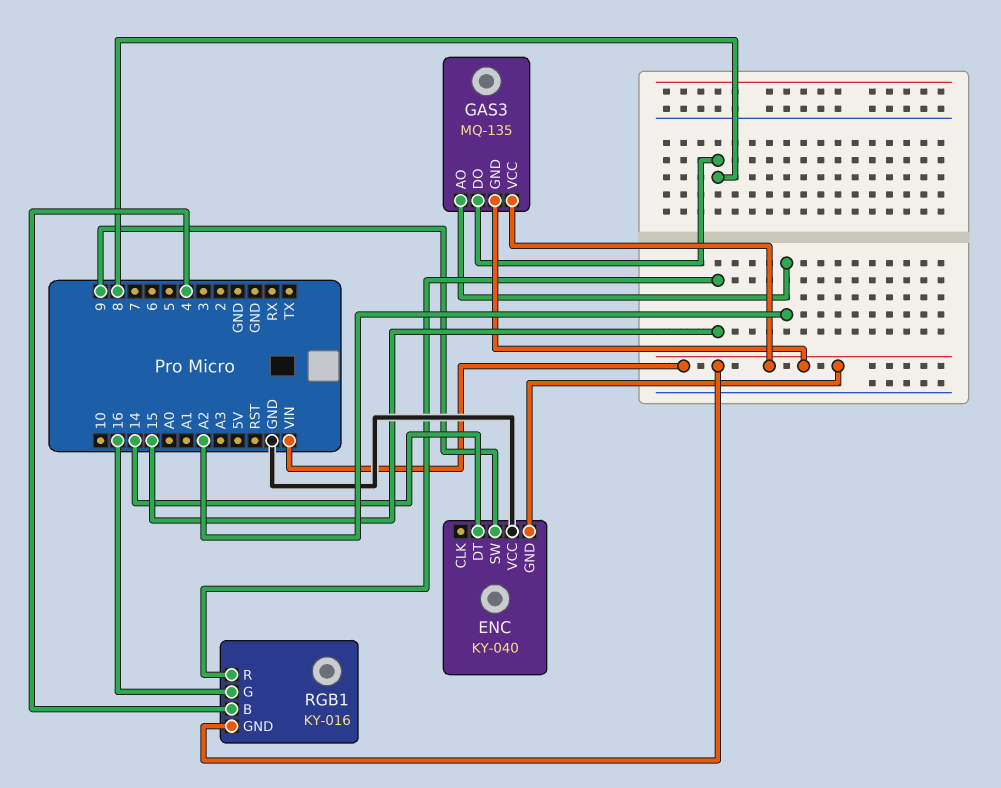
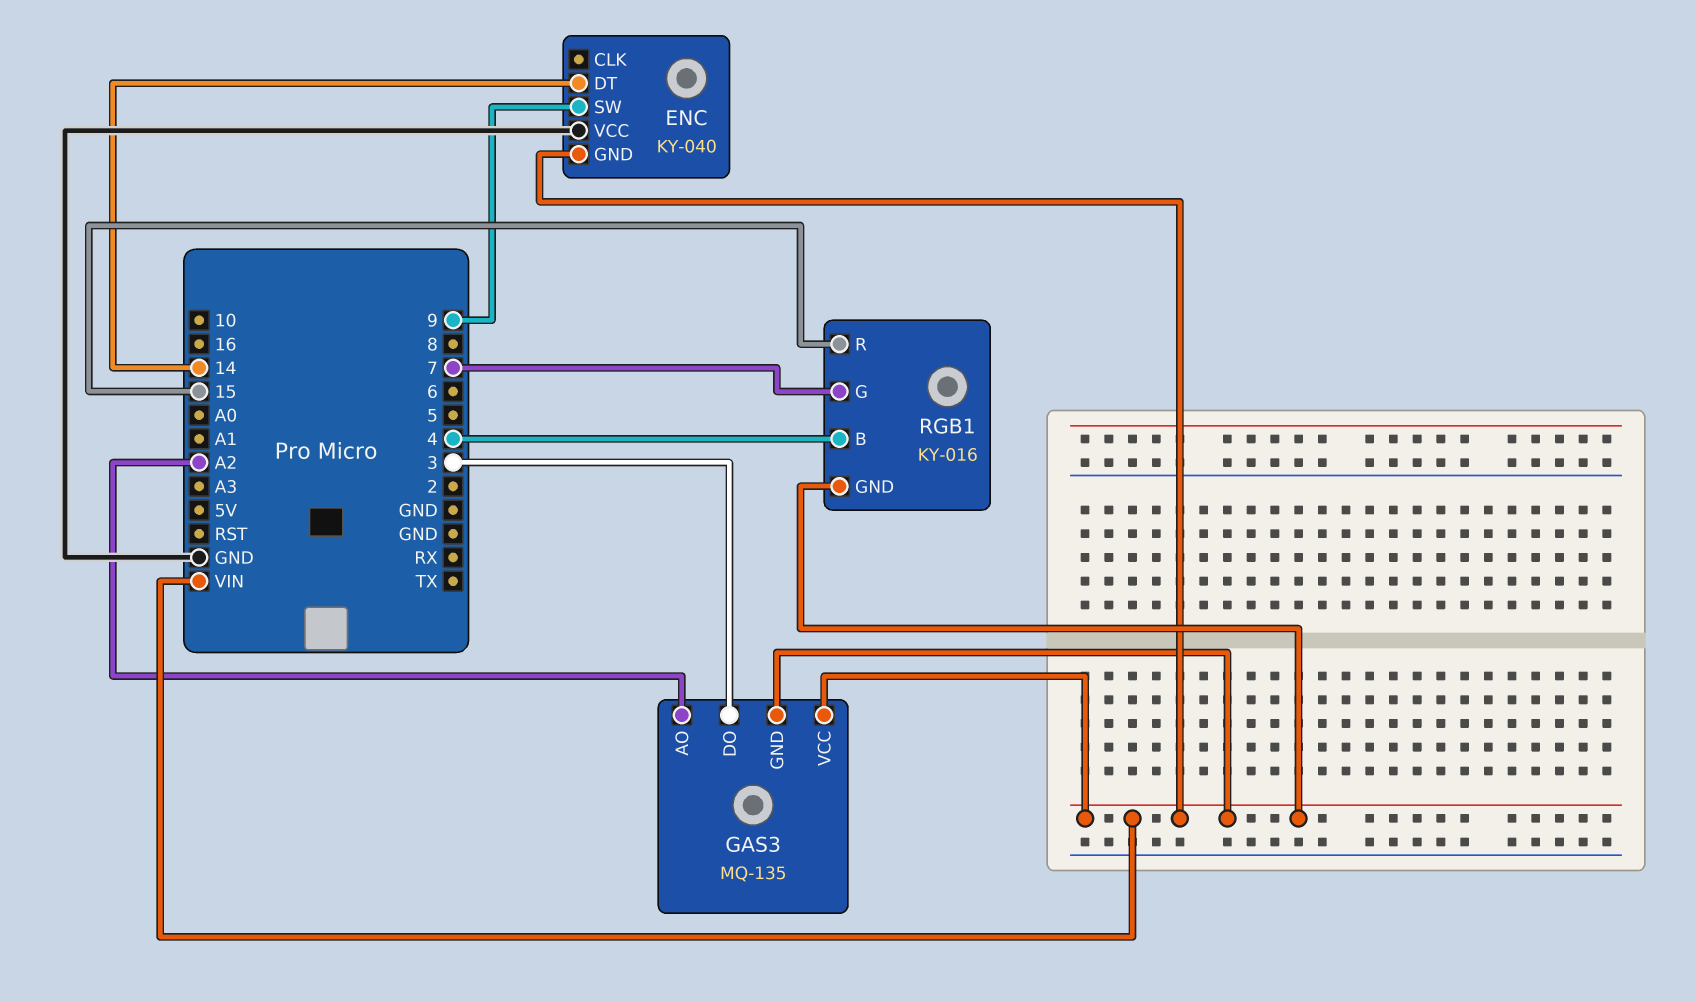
GAS3 pin DO: 8 -> 3
RGB1 pin G: 16 -> 7

